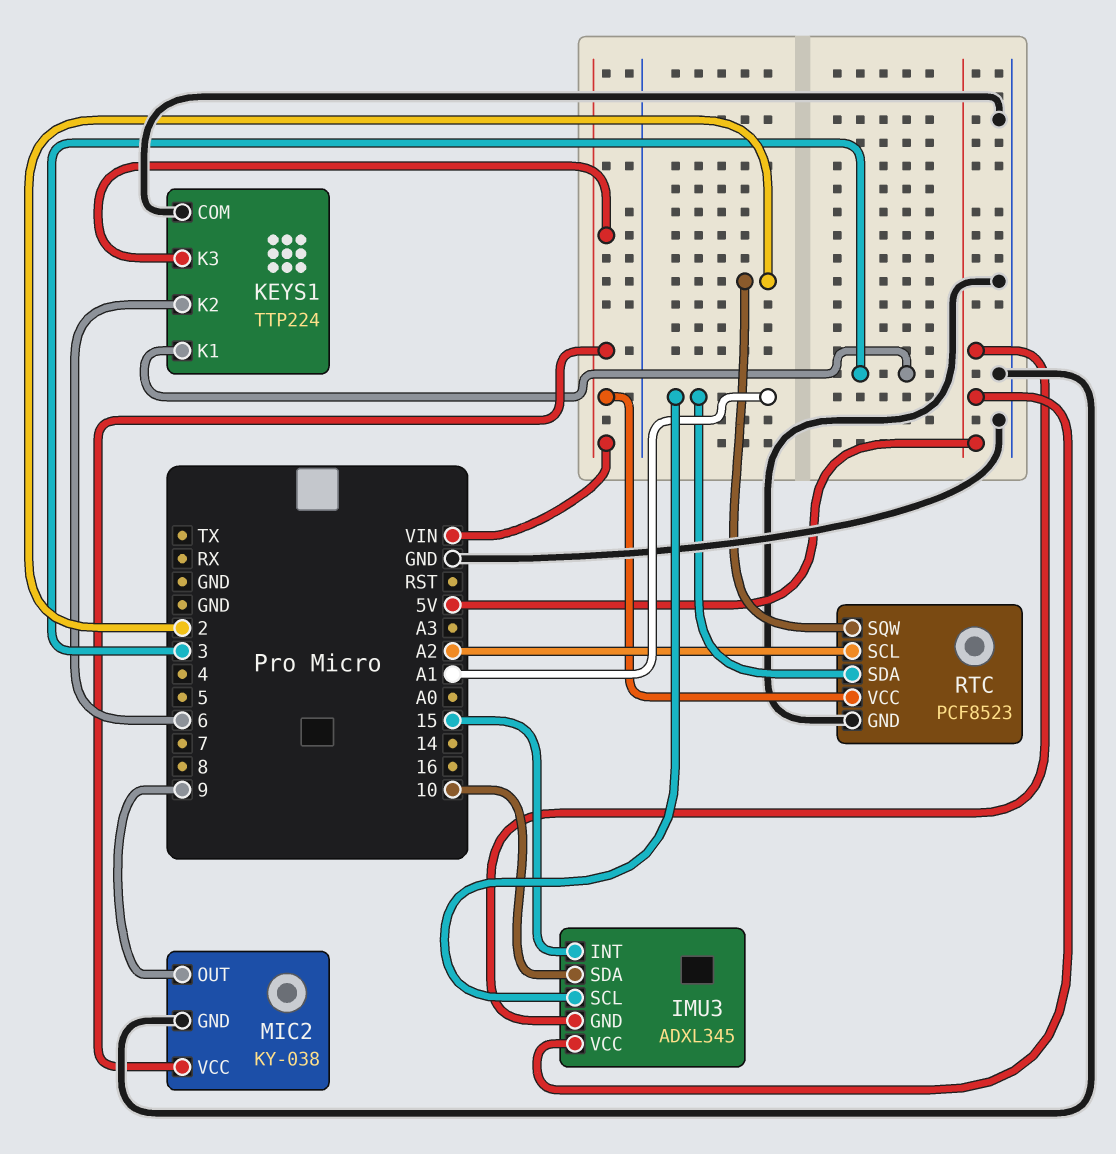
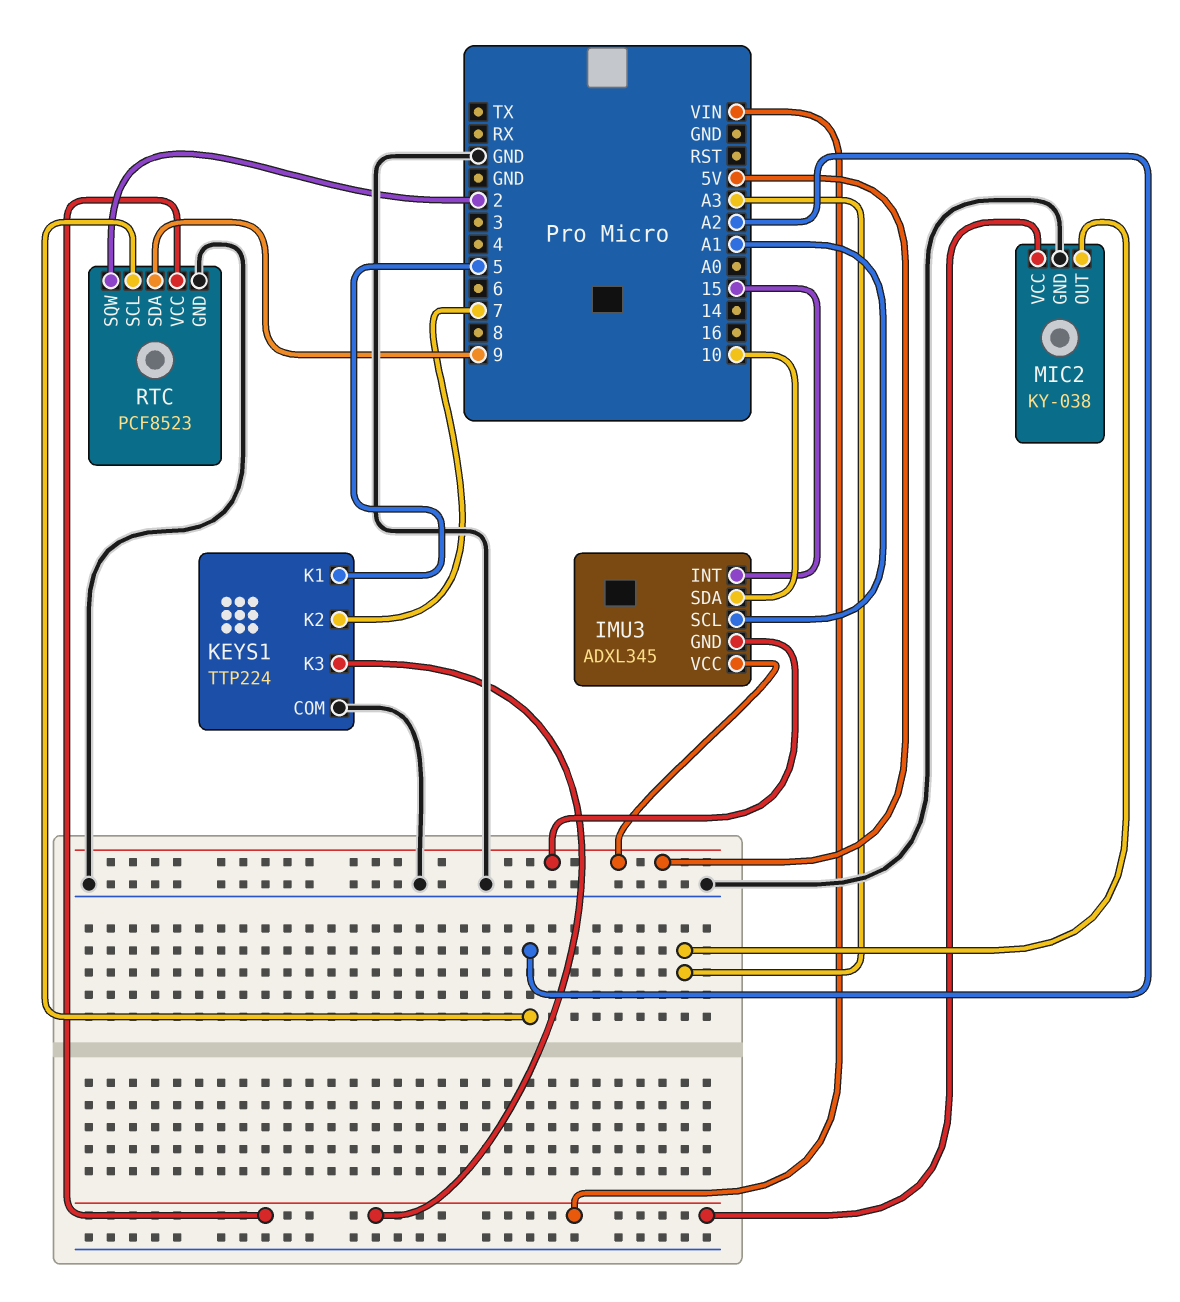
KEYS1 pin K1: 3 -> 5
KEYS1 pin K2: 6 -> 7
MIC2 pin OUT: 9 -> A3
RTC pin SDA: A1 -> 9

